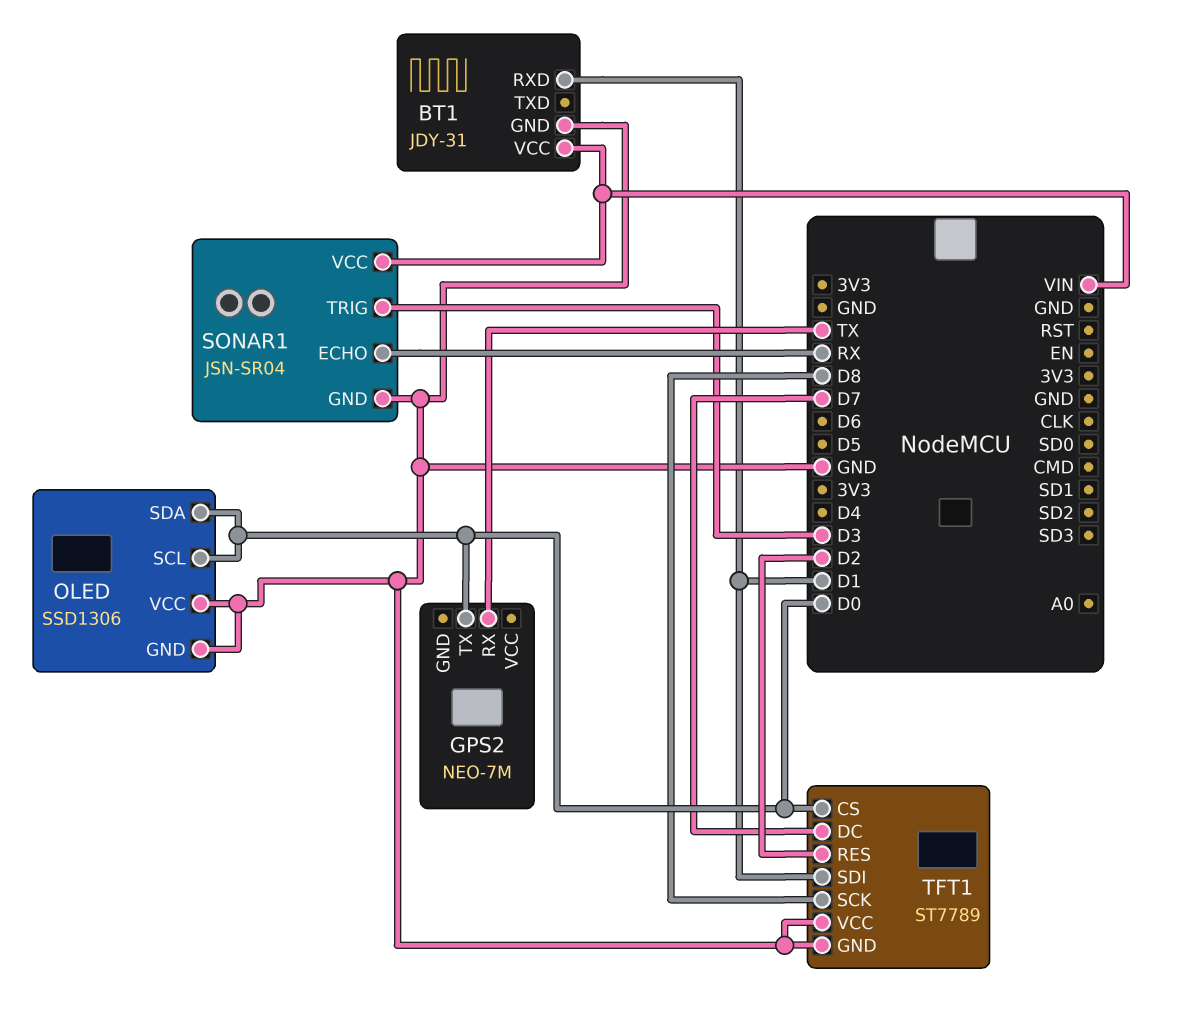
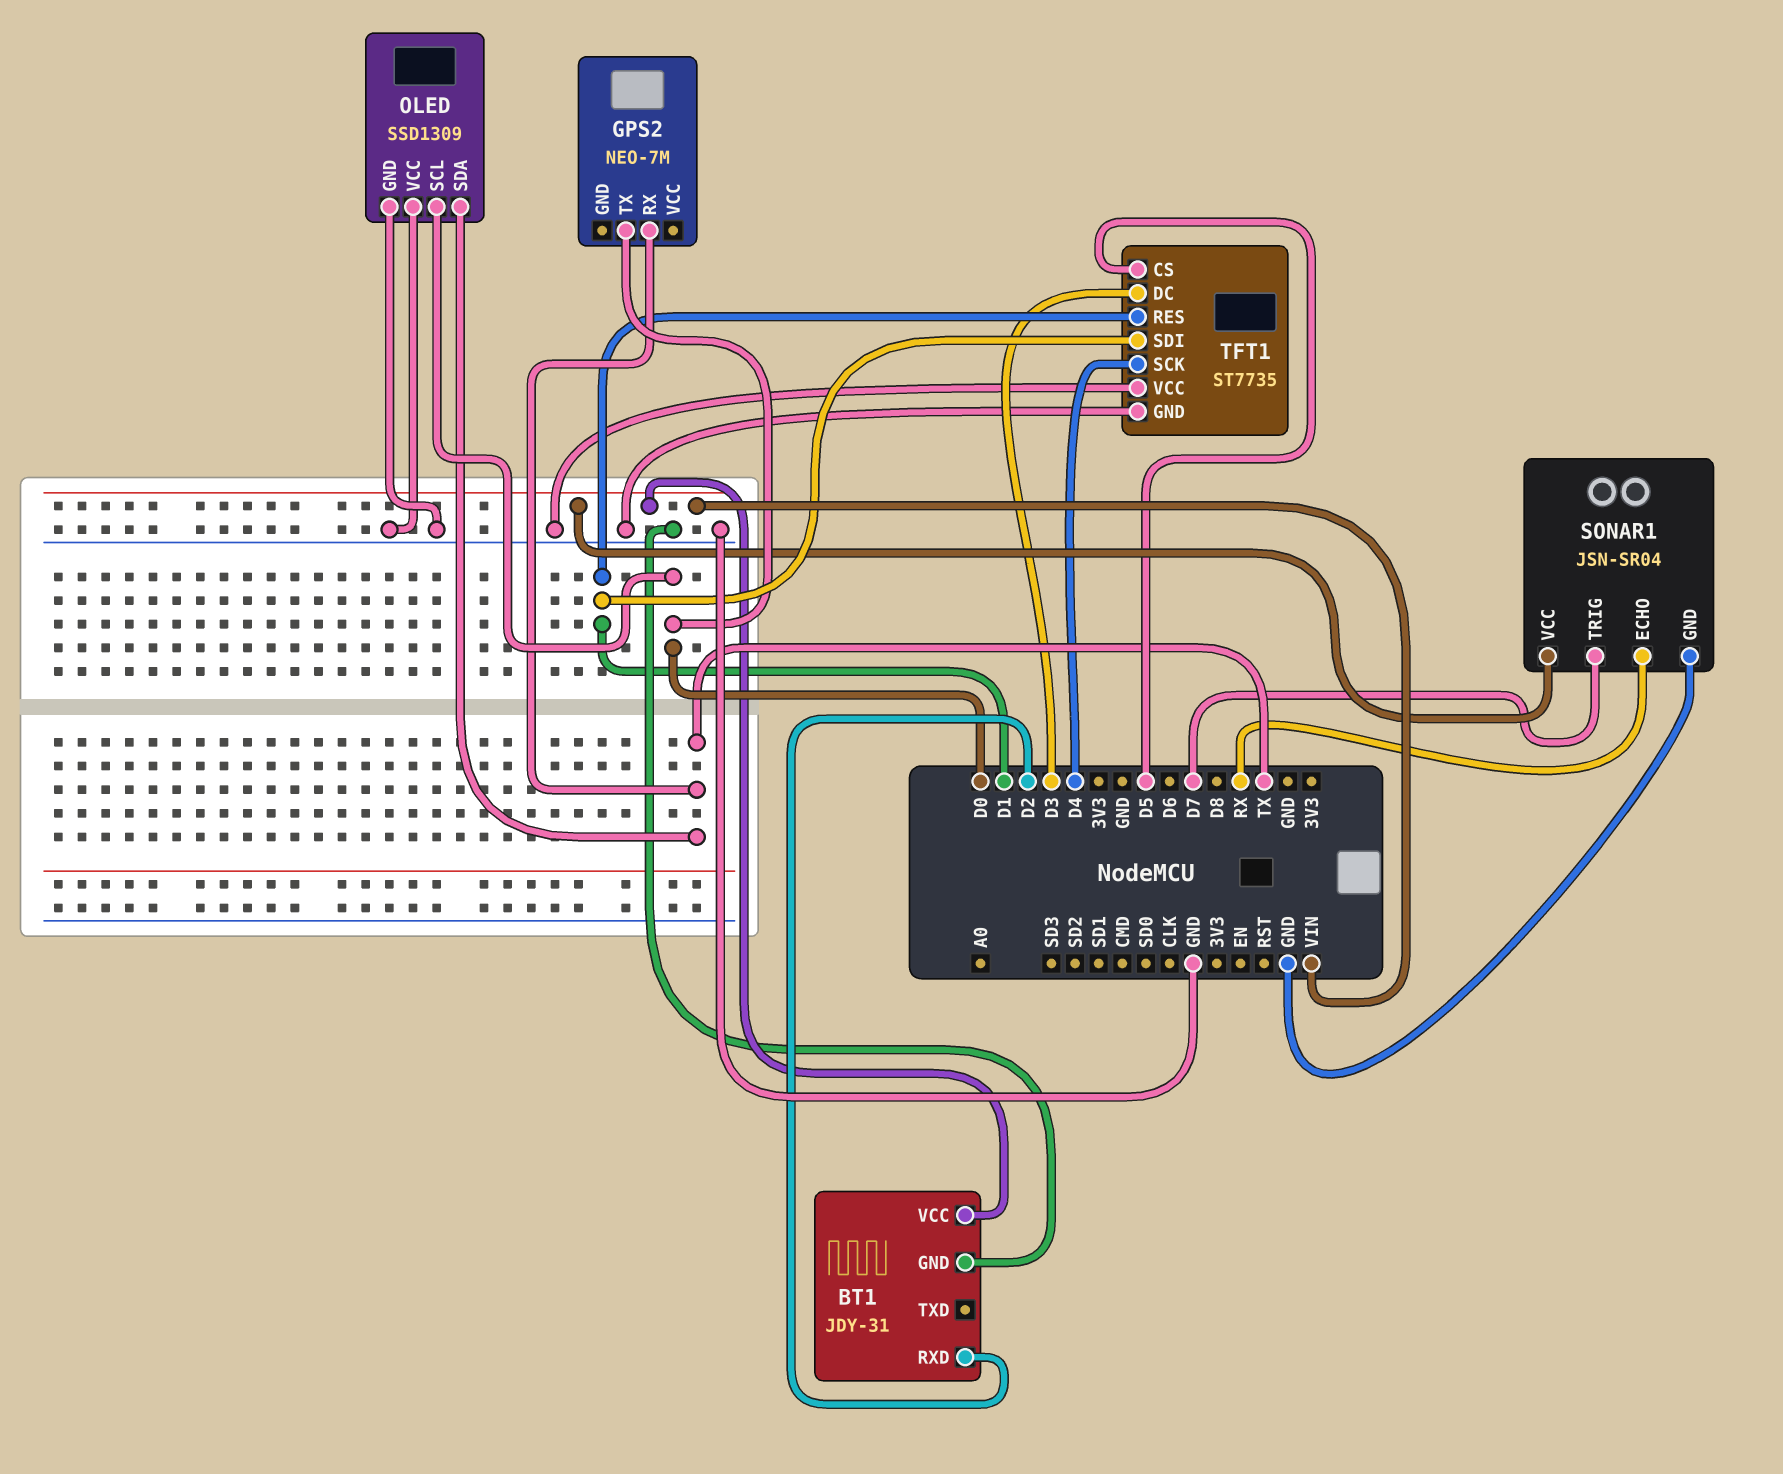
BT1 pin RXD: D1 -> D2
OLED: SSD1306 -> SSD1309
OLED pin SDA: D0 -> TX
SONAR1 pin TRIG: D3 -> D7
TFT1: ST7789 -> ST7735
TFT1 pin CS: D0 -> D5
TFT1 pin DC: D7 -> D3
TFT1 pin RES: D2 -> D1
TFT1 pin SCK: D8 -> D4

